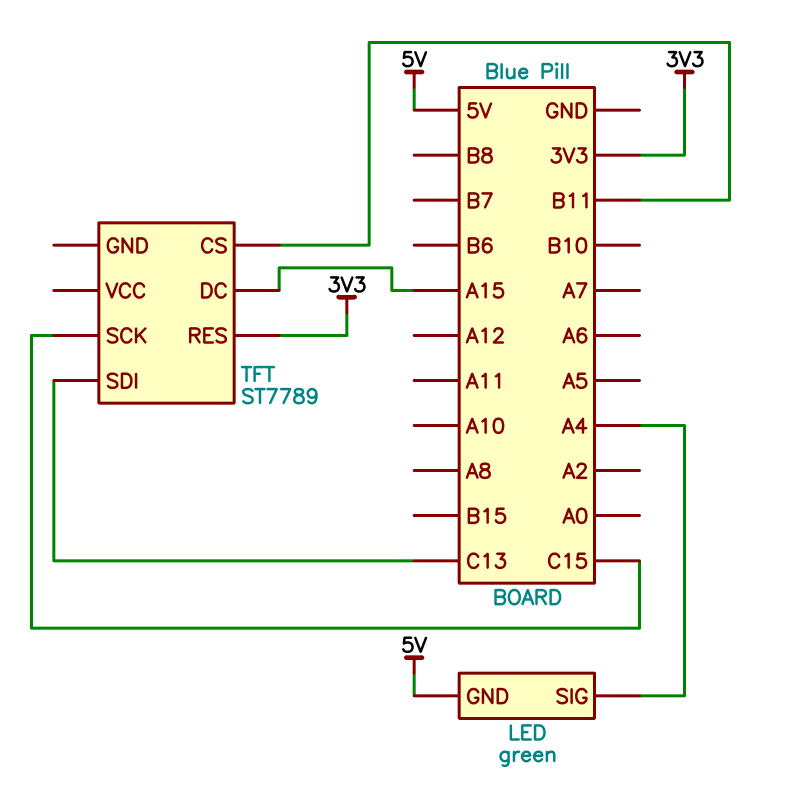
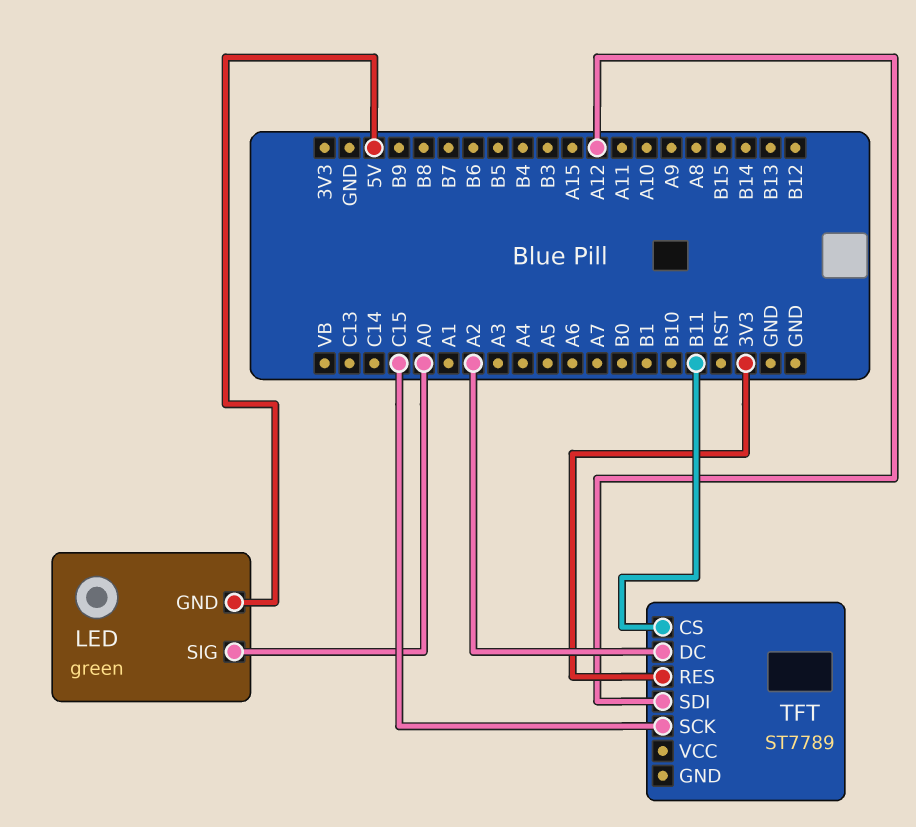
LED pin SIG: A4 -> A0
TFT pin DC: A15 -> A2
TFT pin SDI: C13 -> A12

